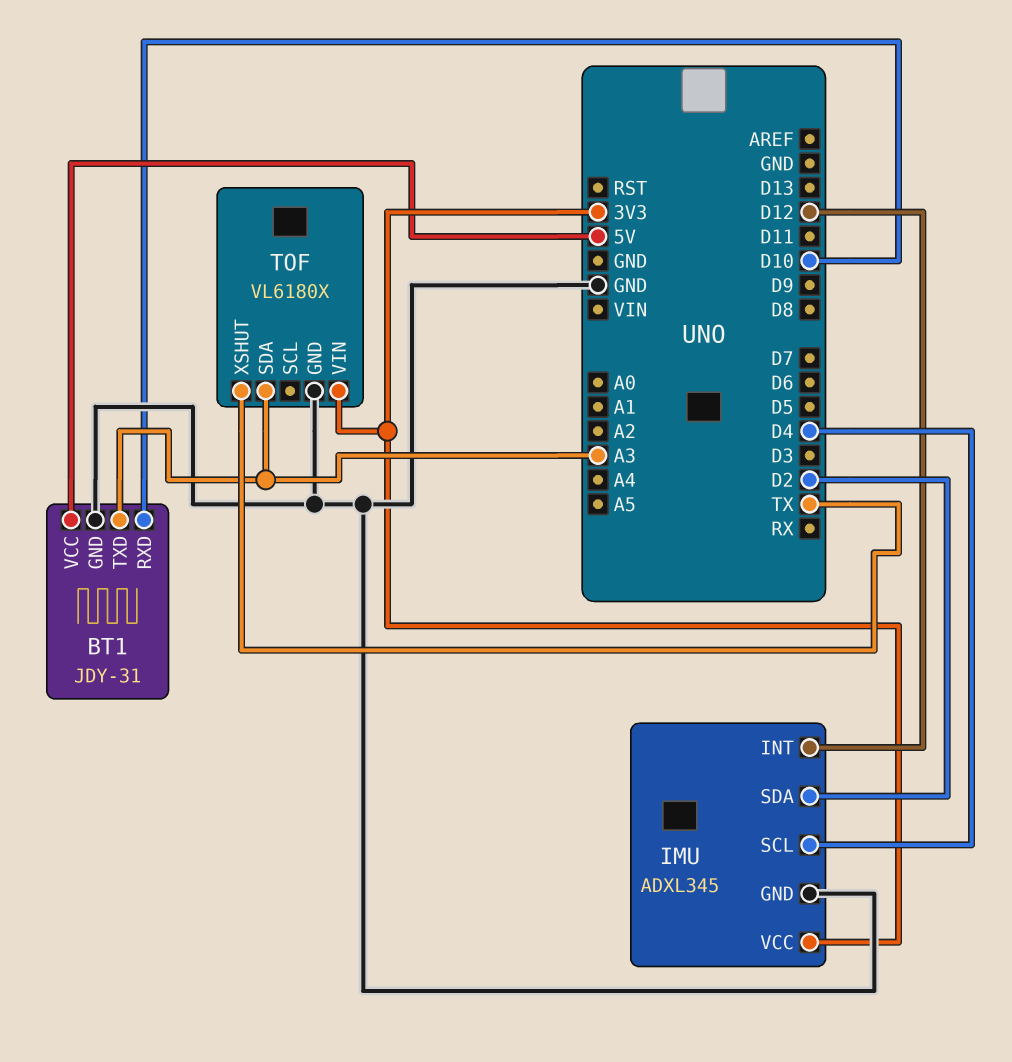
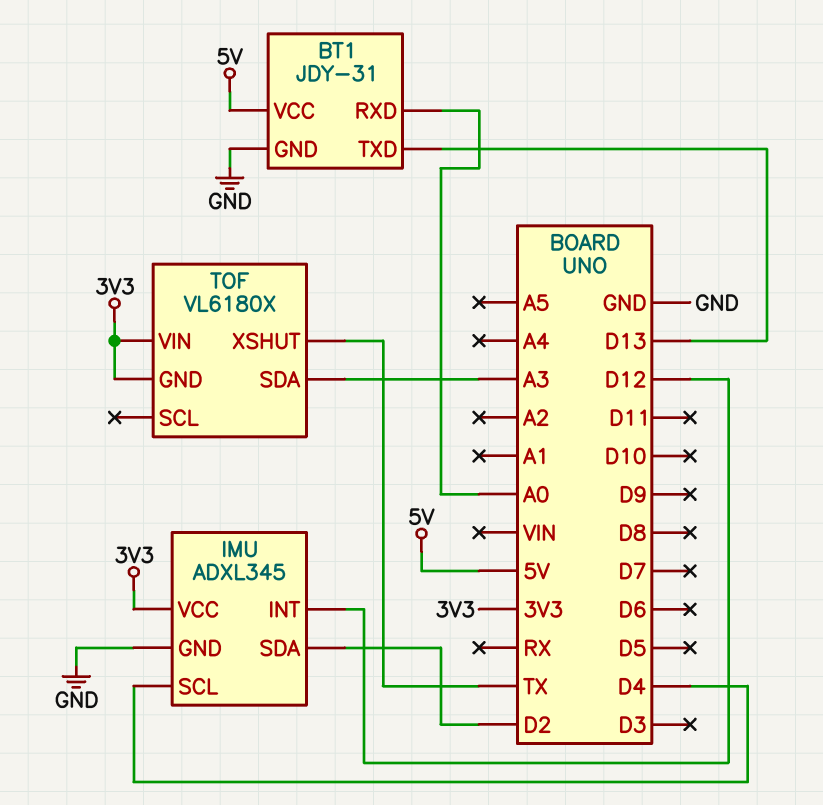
BT1 pin RXD: D10 -> A0
BT1 pin TXD: A3 -> D13
TOF pin GND: GND -> 3V3

